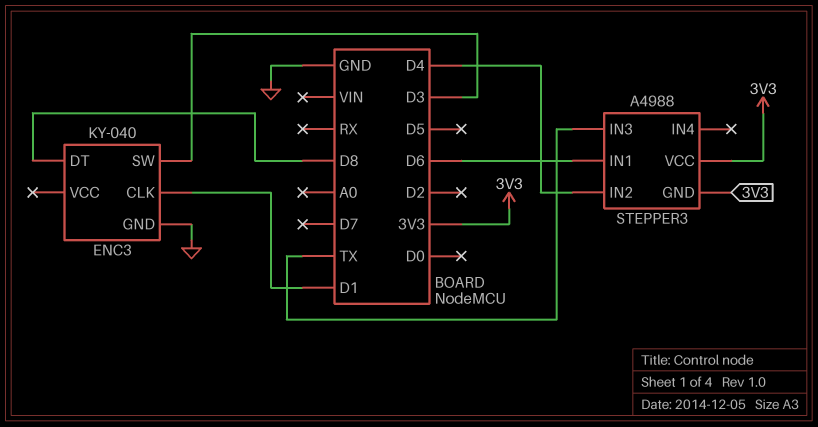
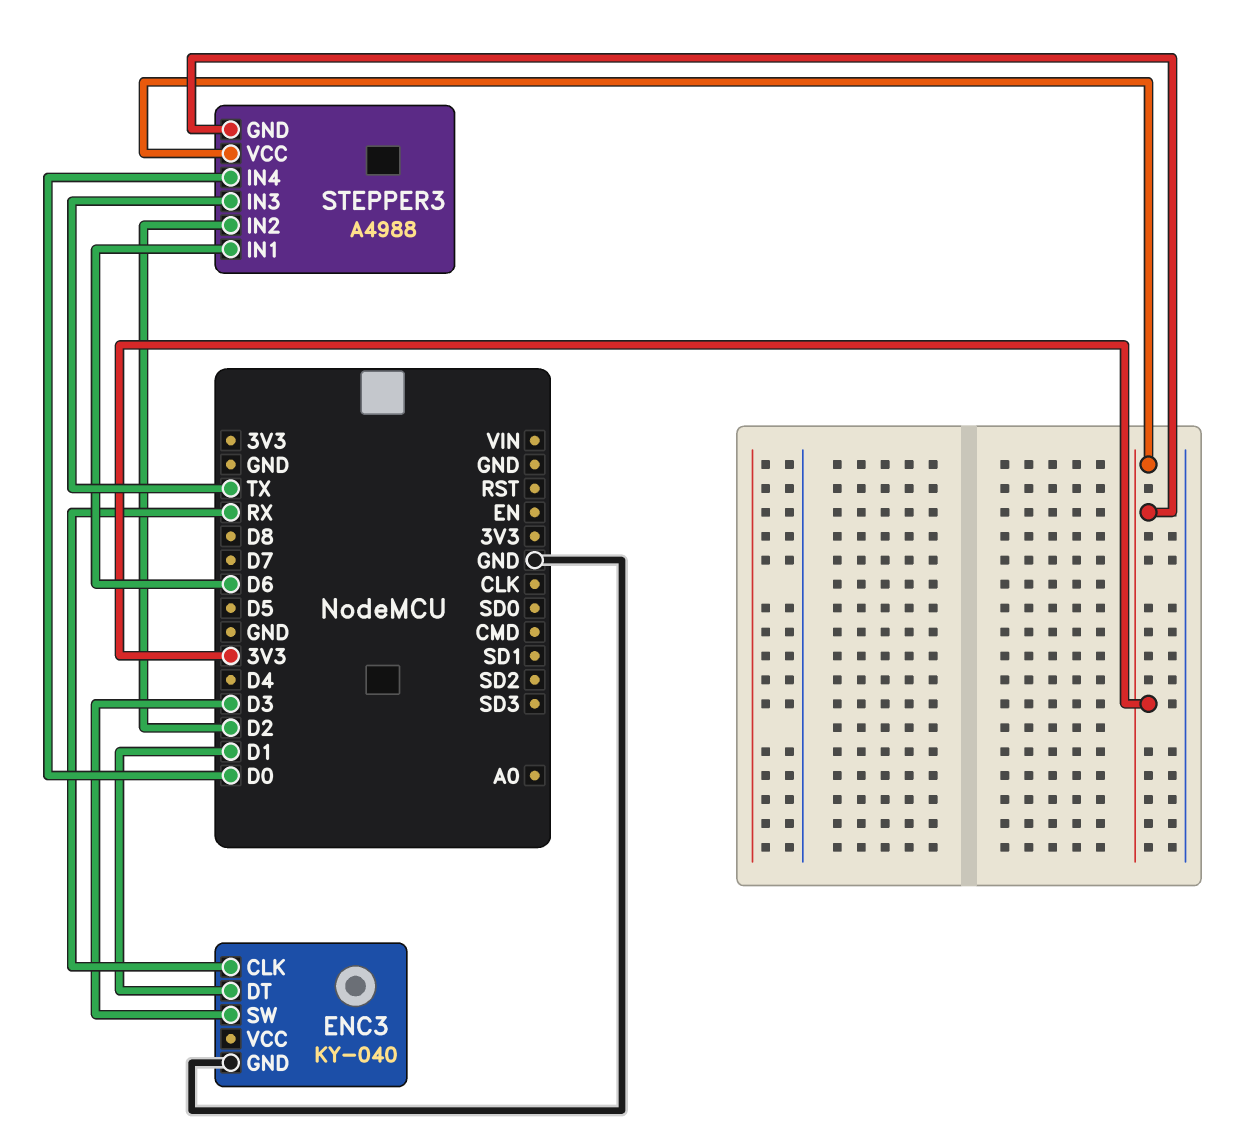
ENC3 pin CLK: D1 -> RX
ENC3 pin DT: D8 -> D1
STEPPER3 pin IN2: D4 -> D2
STEPPER3 pin IN4: none -> D0

